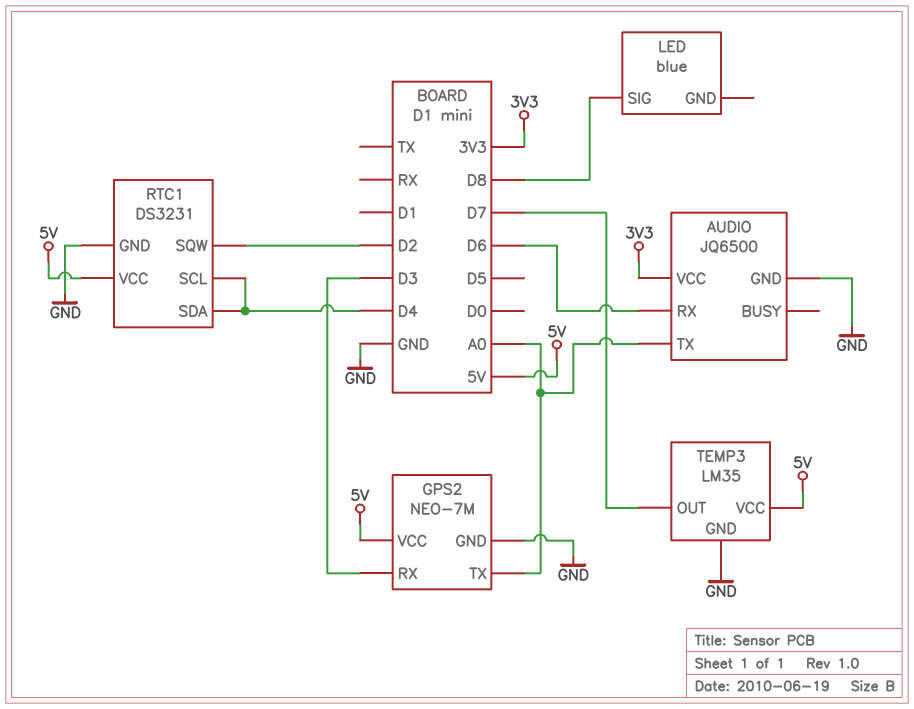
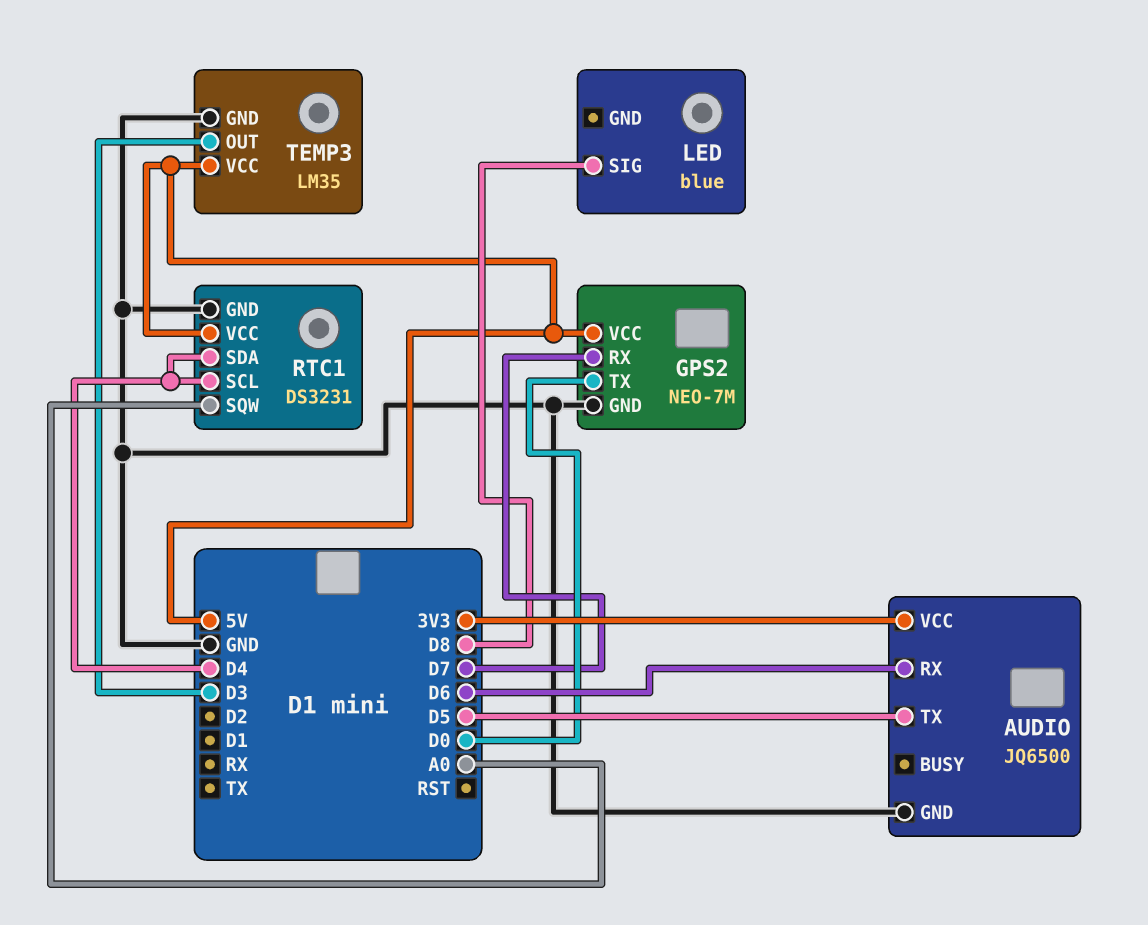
AUDIO pin TX: A0 -> D5
GPS2 pin RX: D3 -> D7
GPS2 pin TX: A0 -> D0
RTC1 pin SQW: D2 -> A0
TEMP3 pin OUT: D7 -> D3

